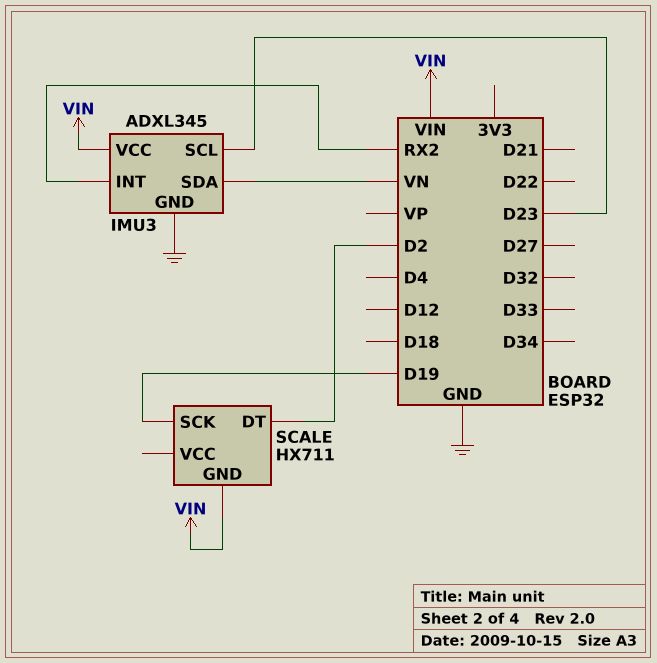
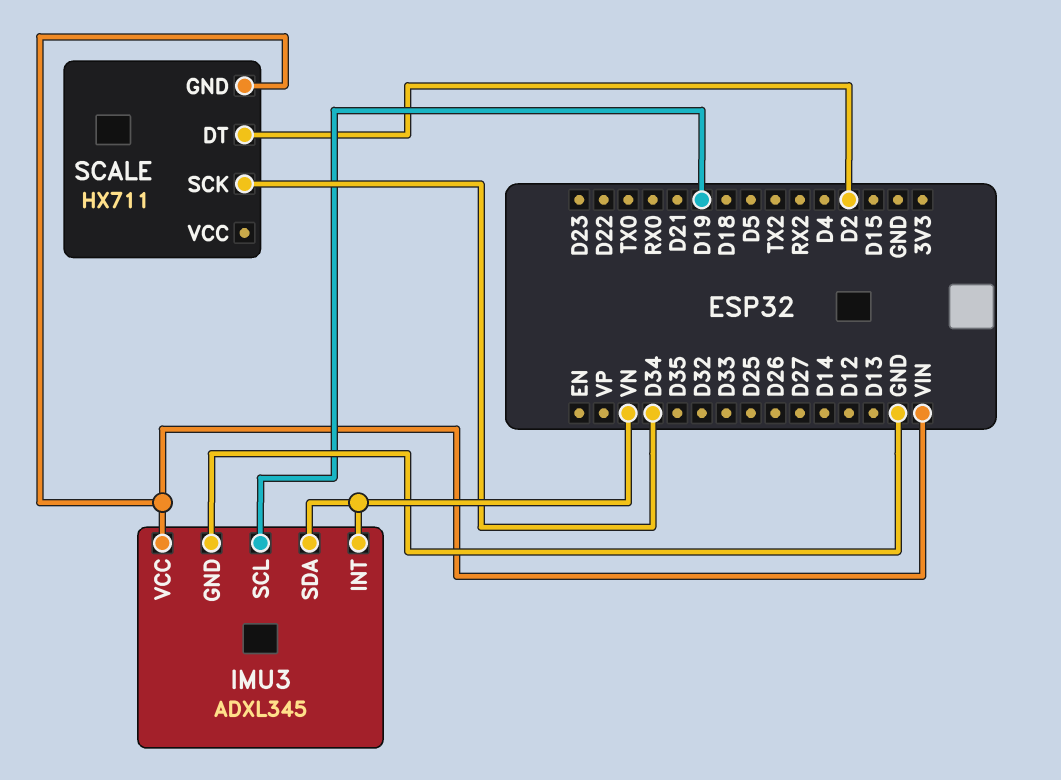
IMU3 pin INT: RX2 -> VN
IMU3 pin SCL: D23 -> D19
SCALE pin SCK: D19 -> D34

